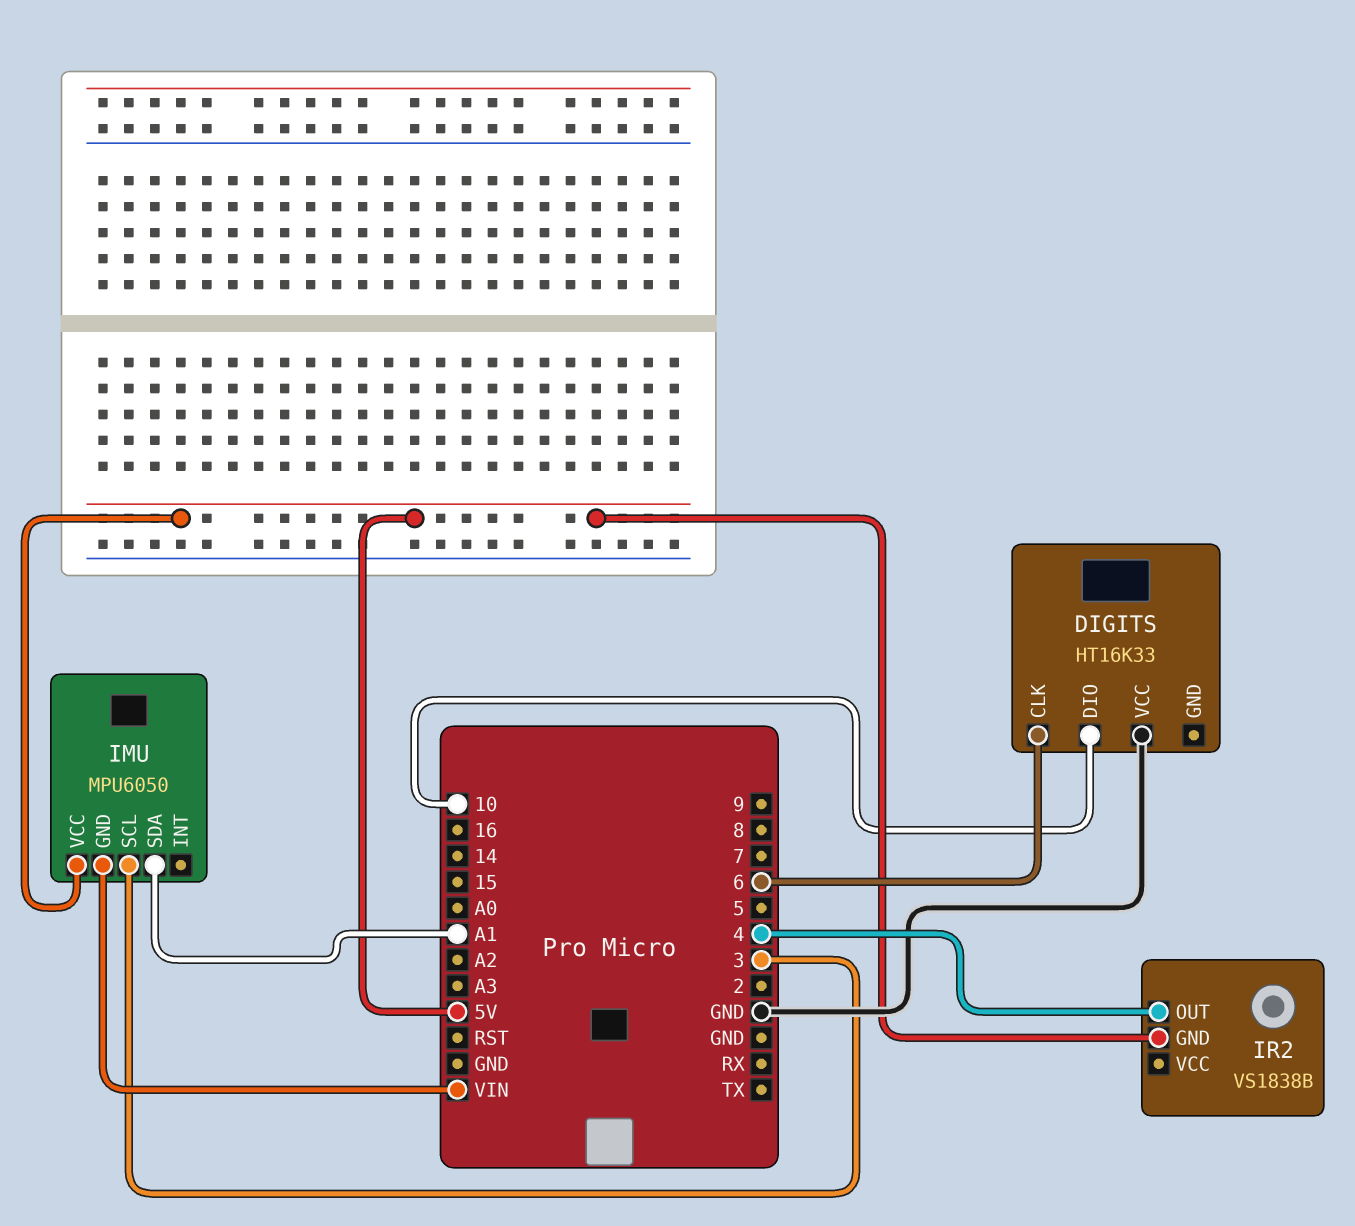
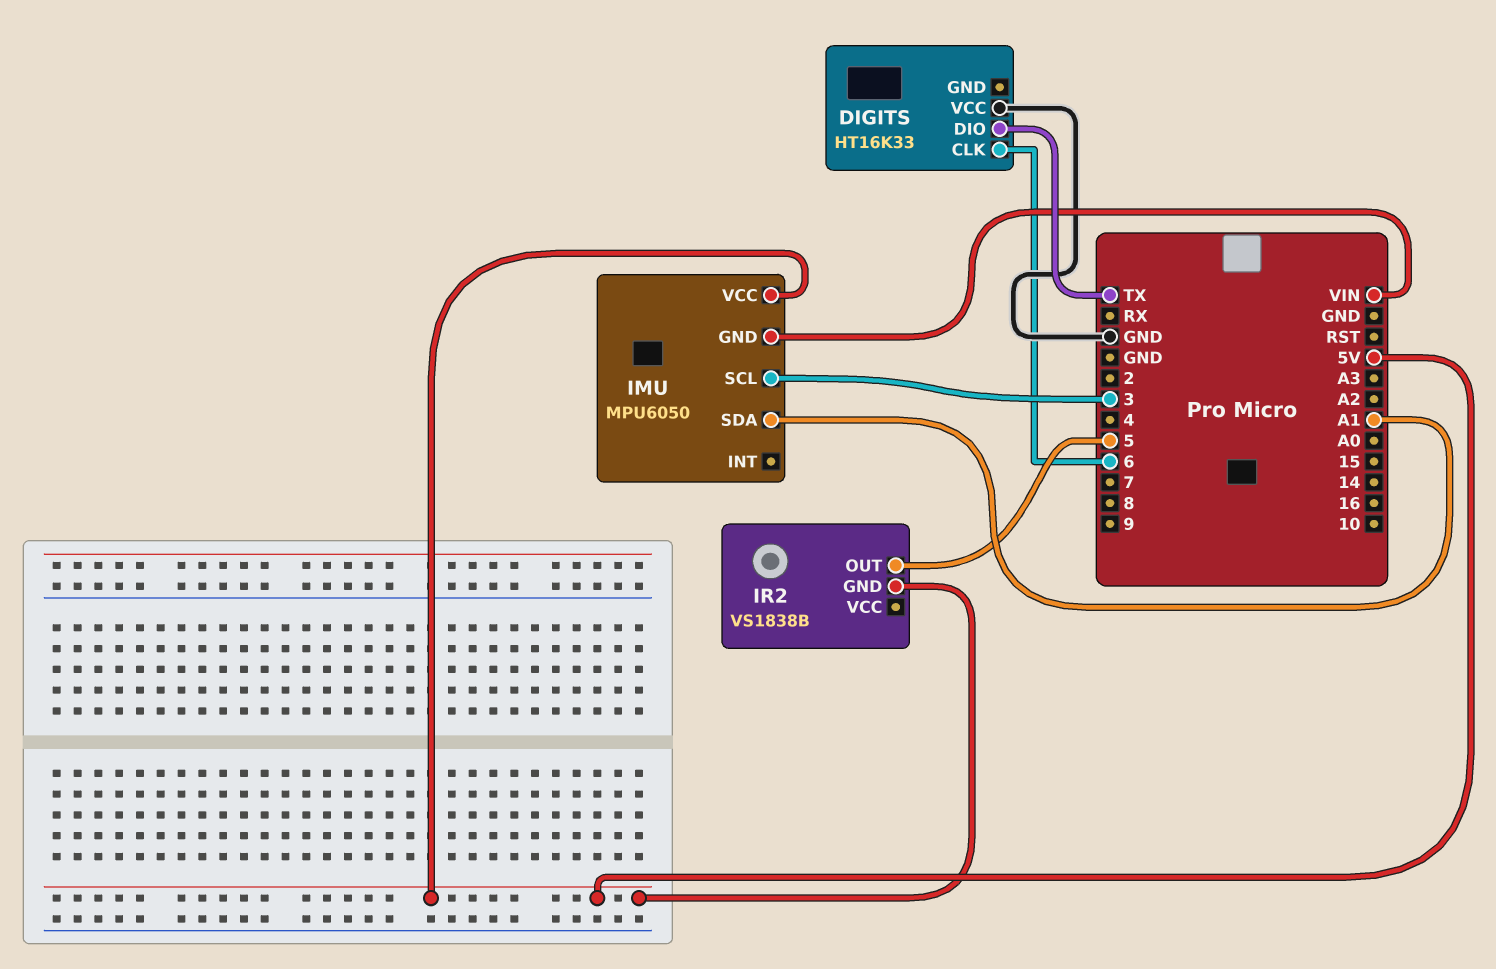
DIGITS pin DIO: 10 -> TX
IR2 pin OUT: 4 -> 5

